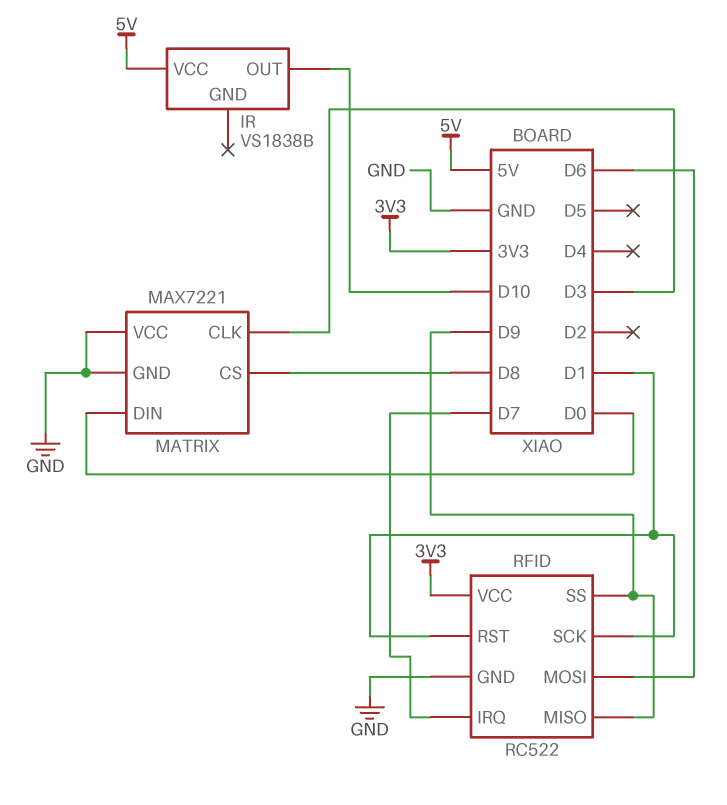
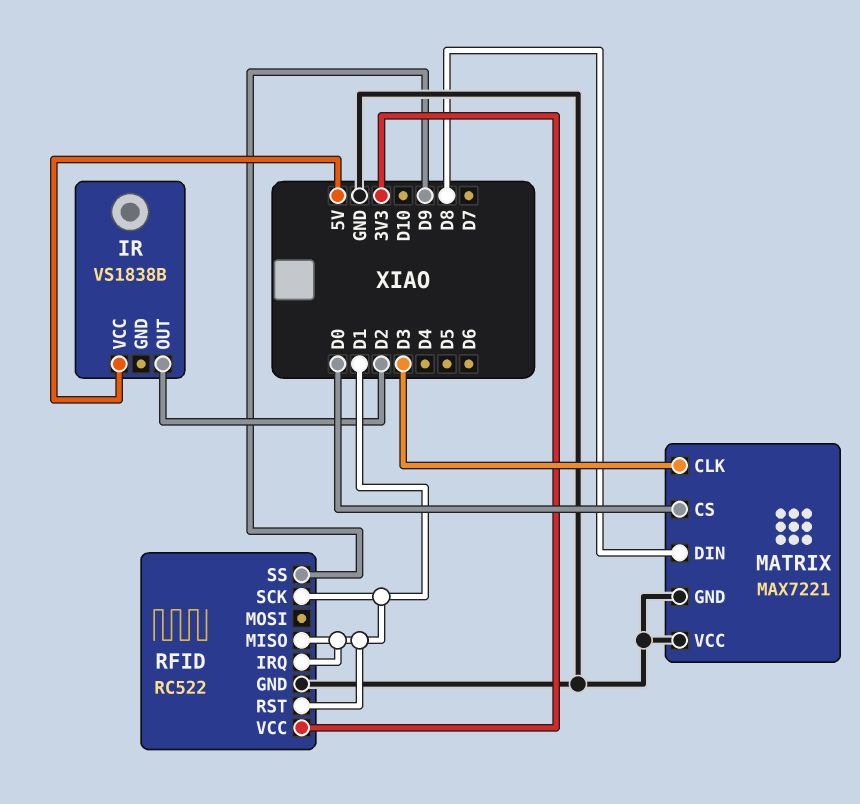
IR pin OUT: D10 -> D2
MATRIX pin CS: D8 -> D0
MATRIX pin DIN: D0 -> D8
RFID pin IRQ: D7 -> D1
RFID pin MISO: D9 -> D1
RFID pin MOSI: D6 -> none

